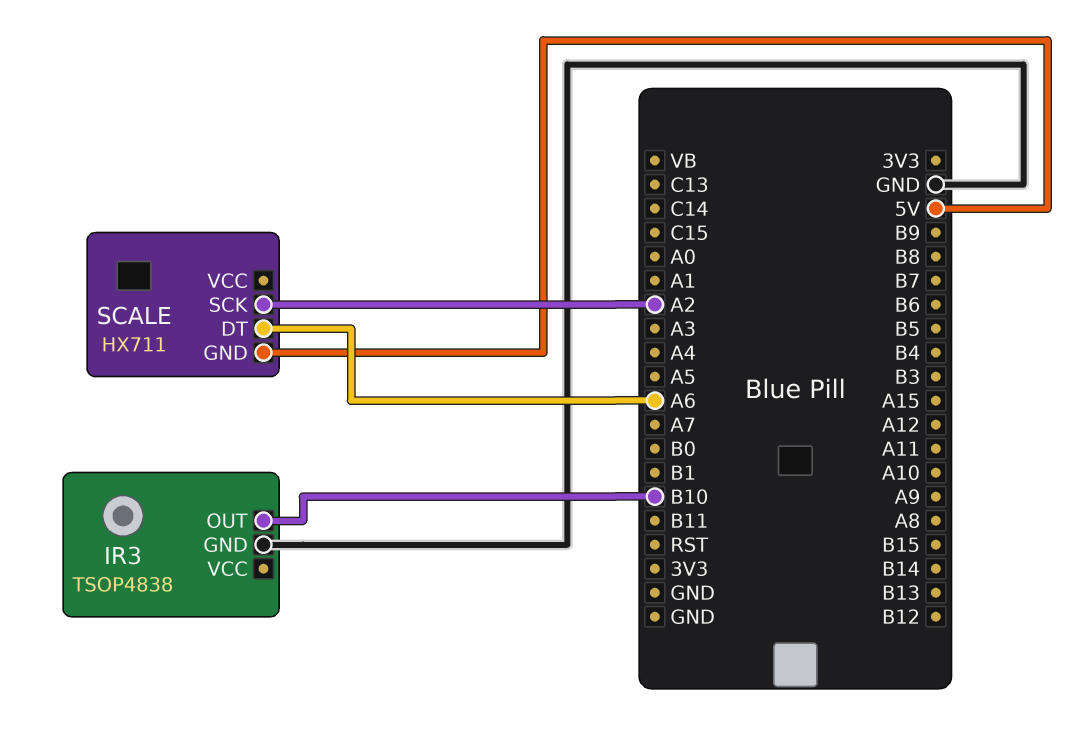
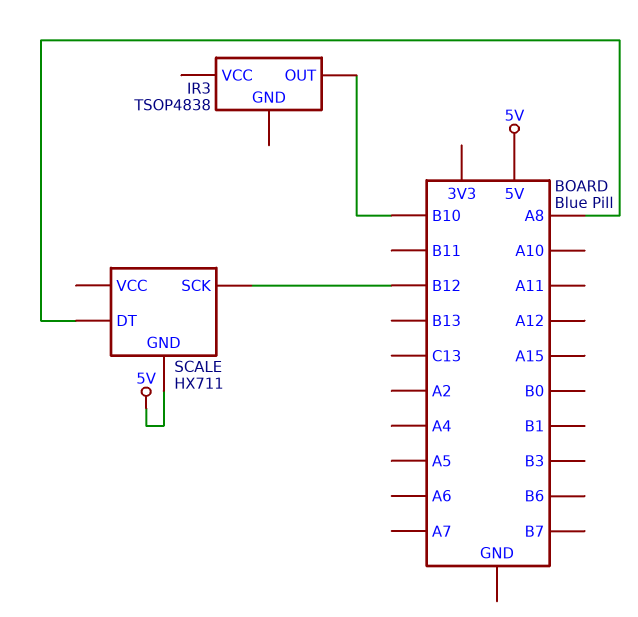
IR3 pin GND: GND -> none
SCALE pin DT: A6 -> A8
SCALE pin SCK: A2 -> B12

